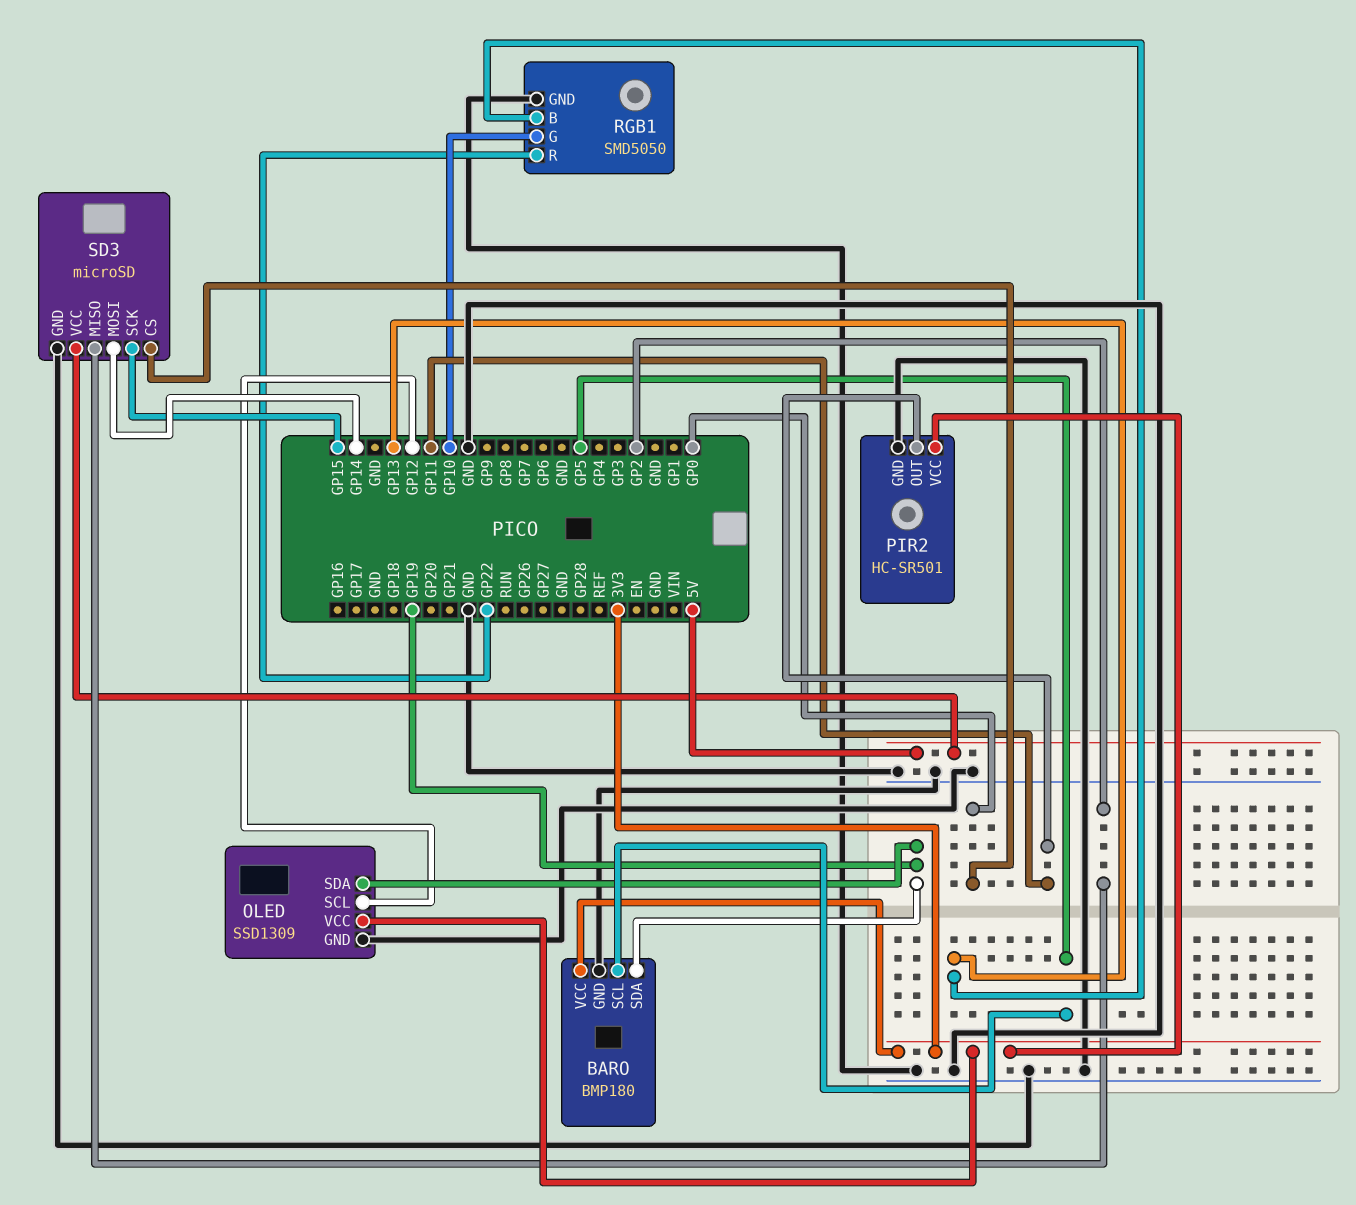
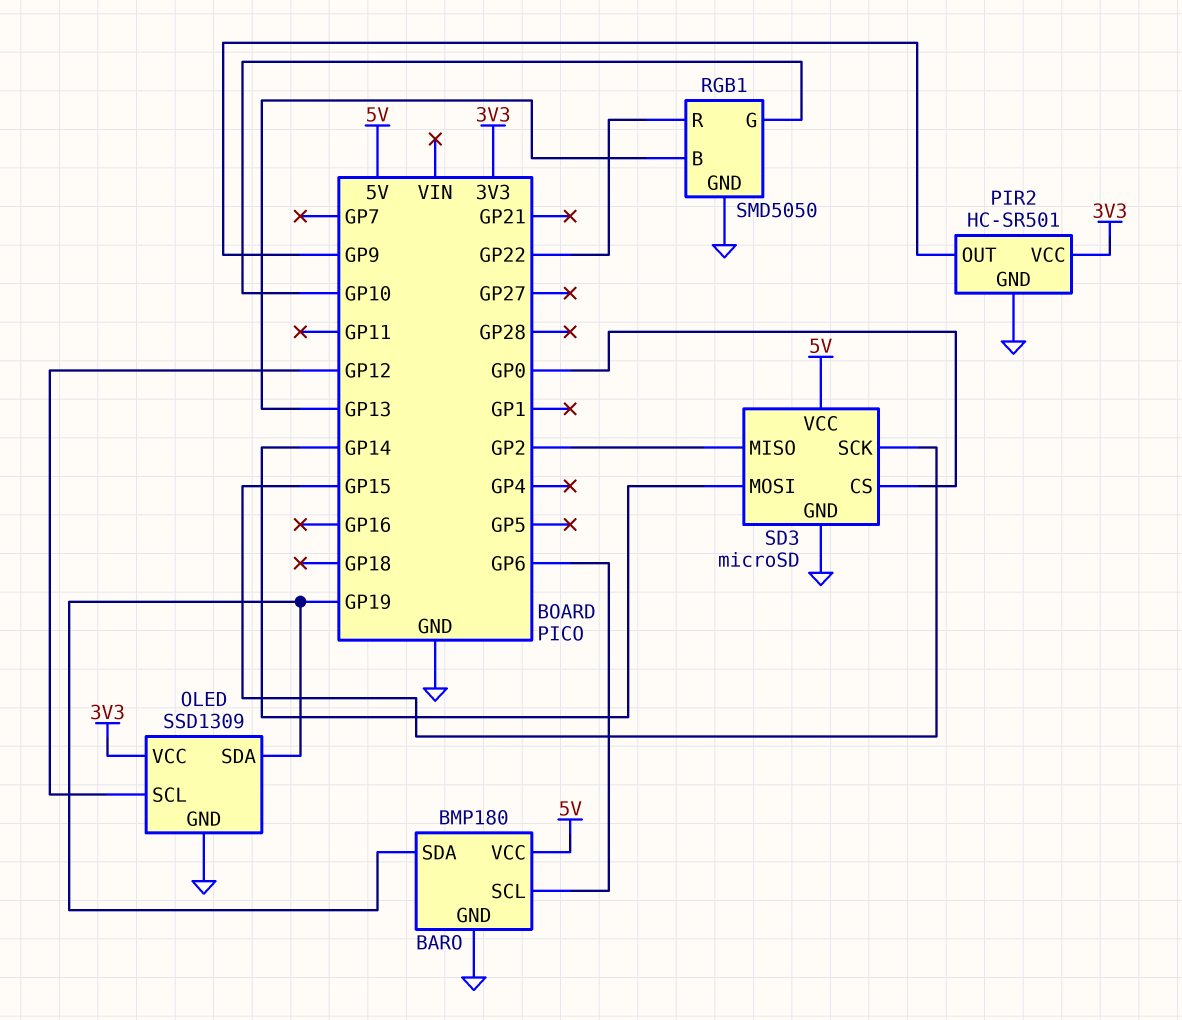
BARO pin SCL: GP5 -> GP6
BARO pin VCC: 3V3 -> 5V
PIR2 pin OUT: GP11 -> GP9

